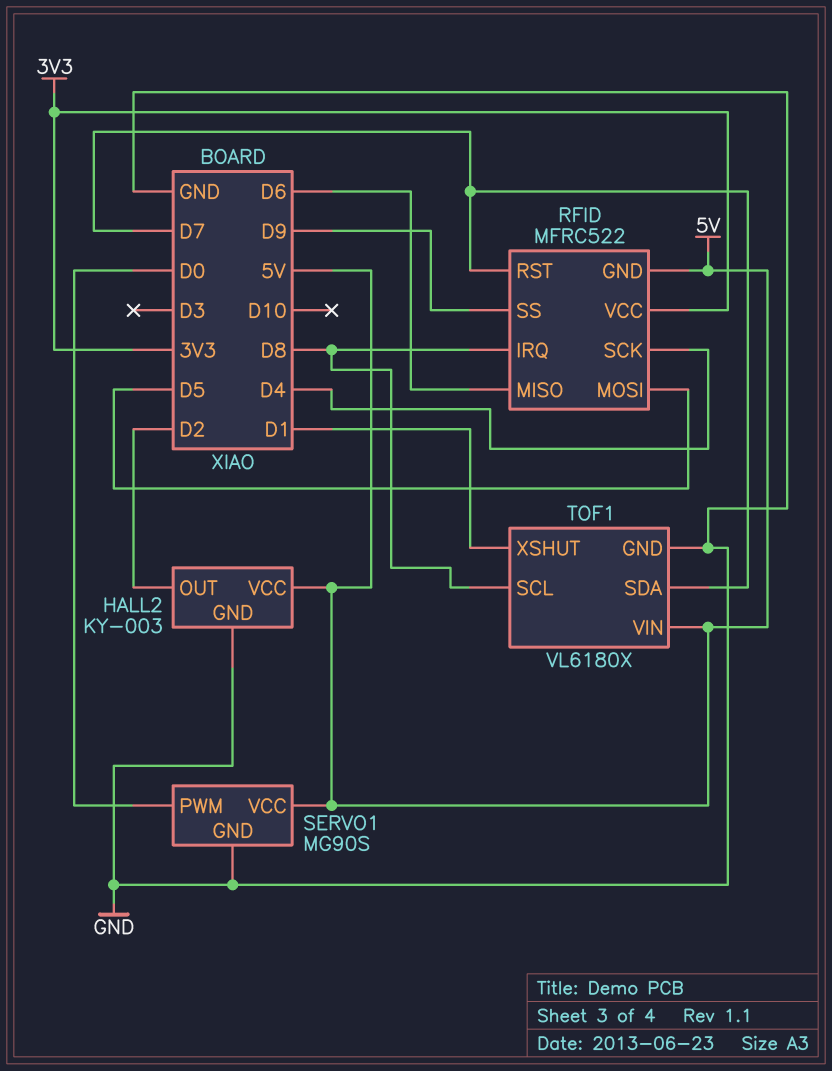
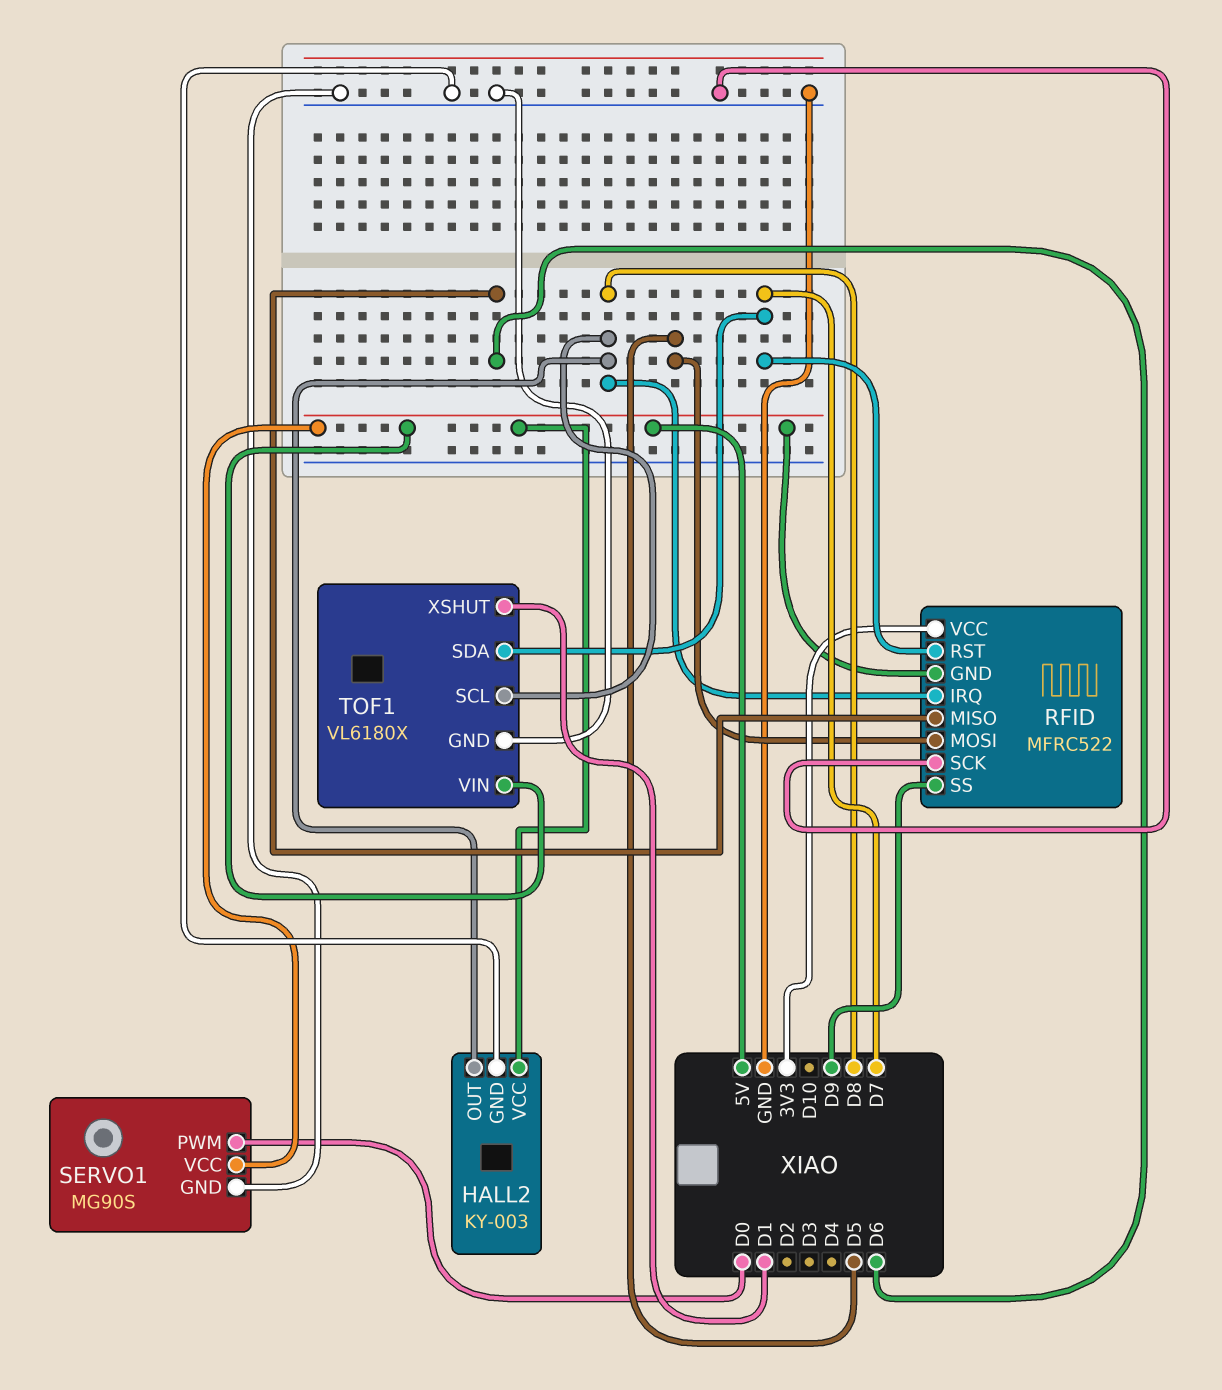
HALL2 pin OUT: D2 -> D8
RFID pin SCK: D4 -> GND

